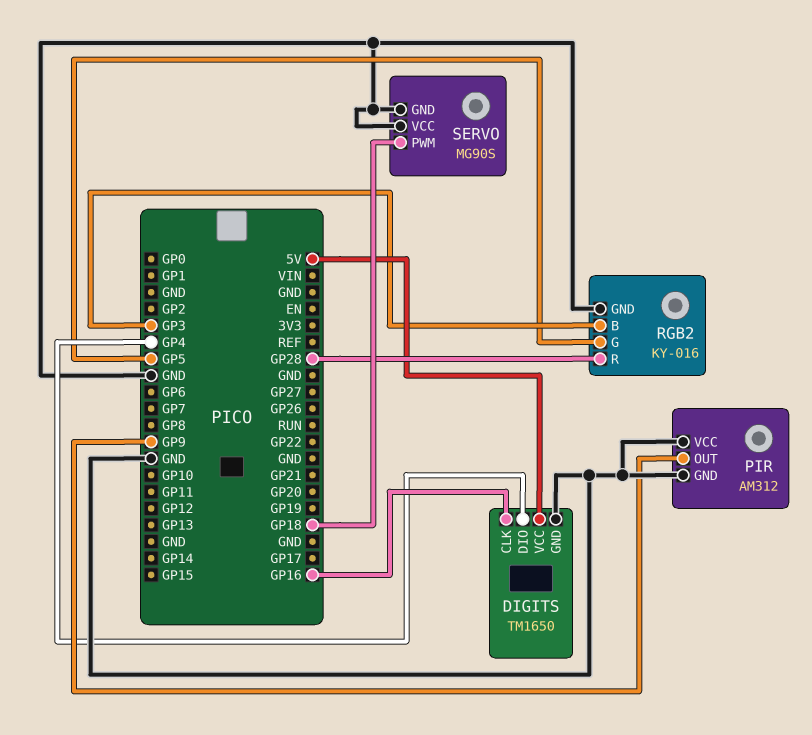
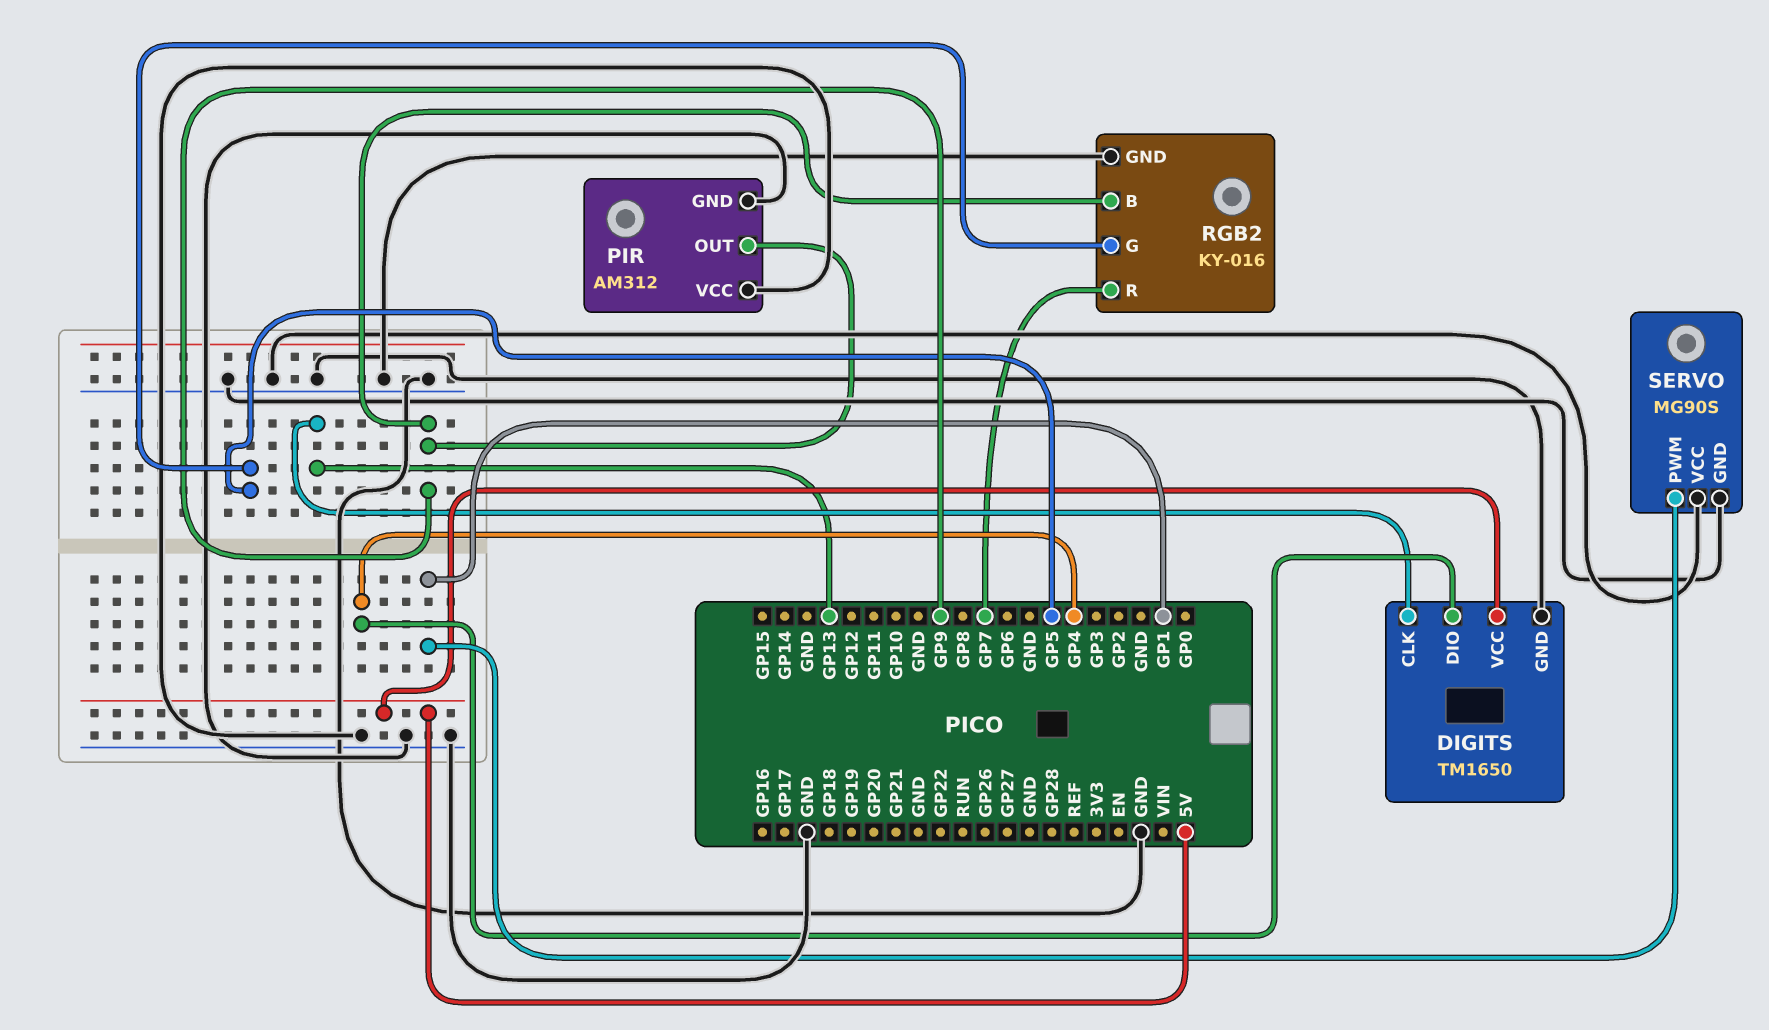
DIGITS pin CLK: GP16 -> GP13
RGB2 pin B: GP3 -> GP9
RGB2 pin R: GP28 -> GP7
SERVO pin PWM: GP18 -> GP1

